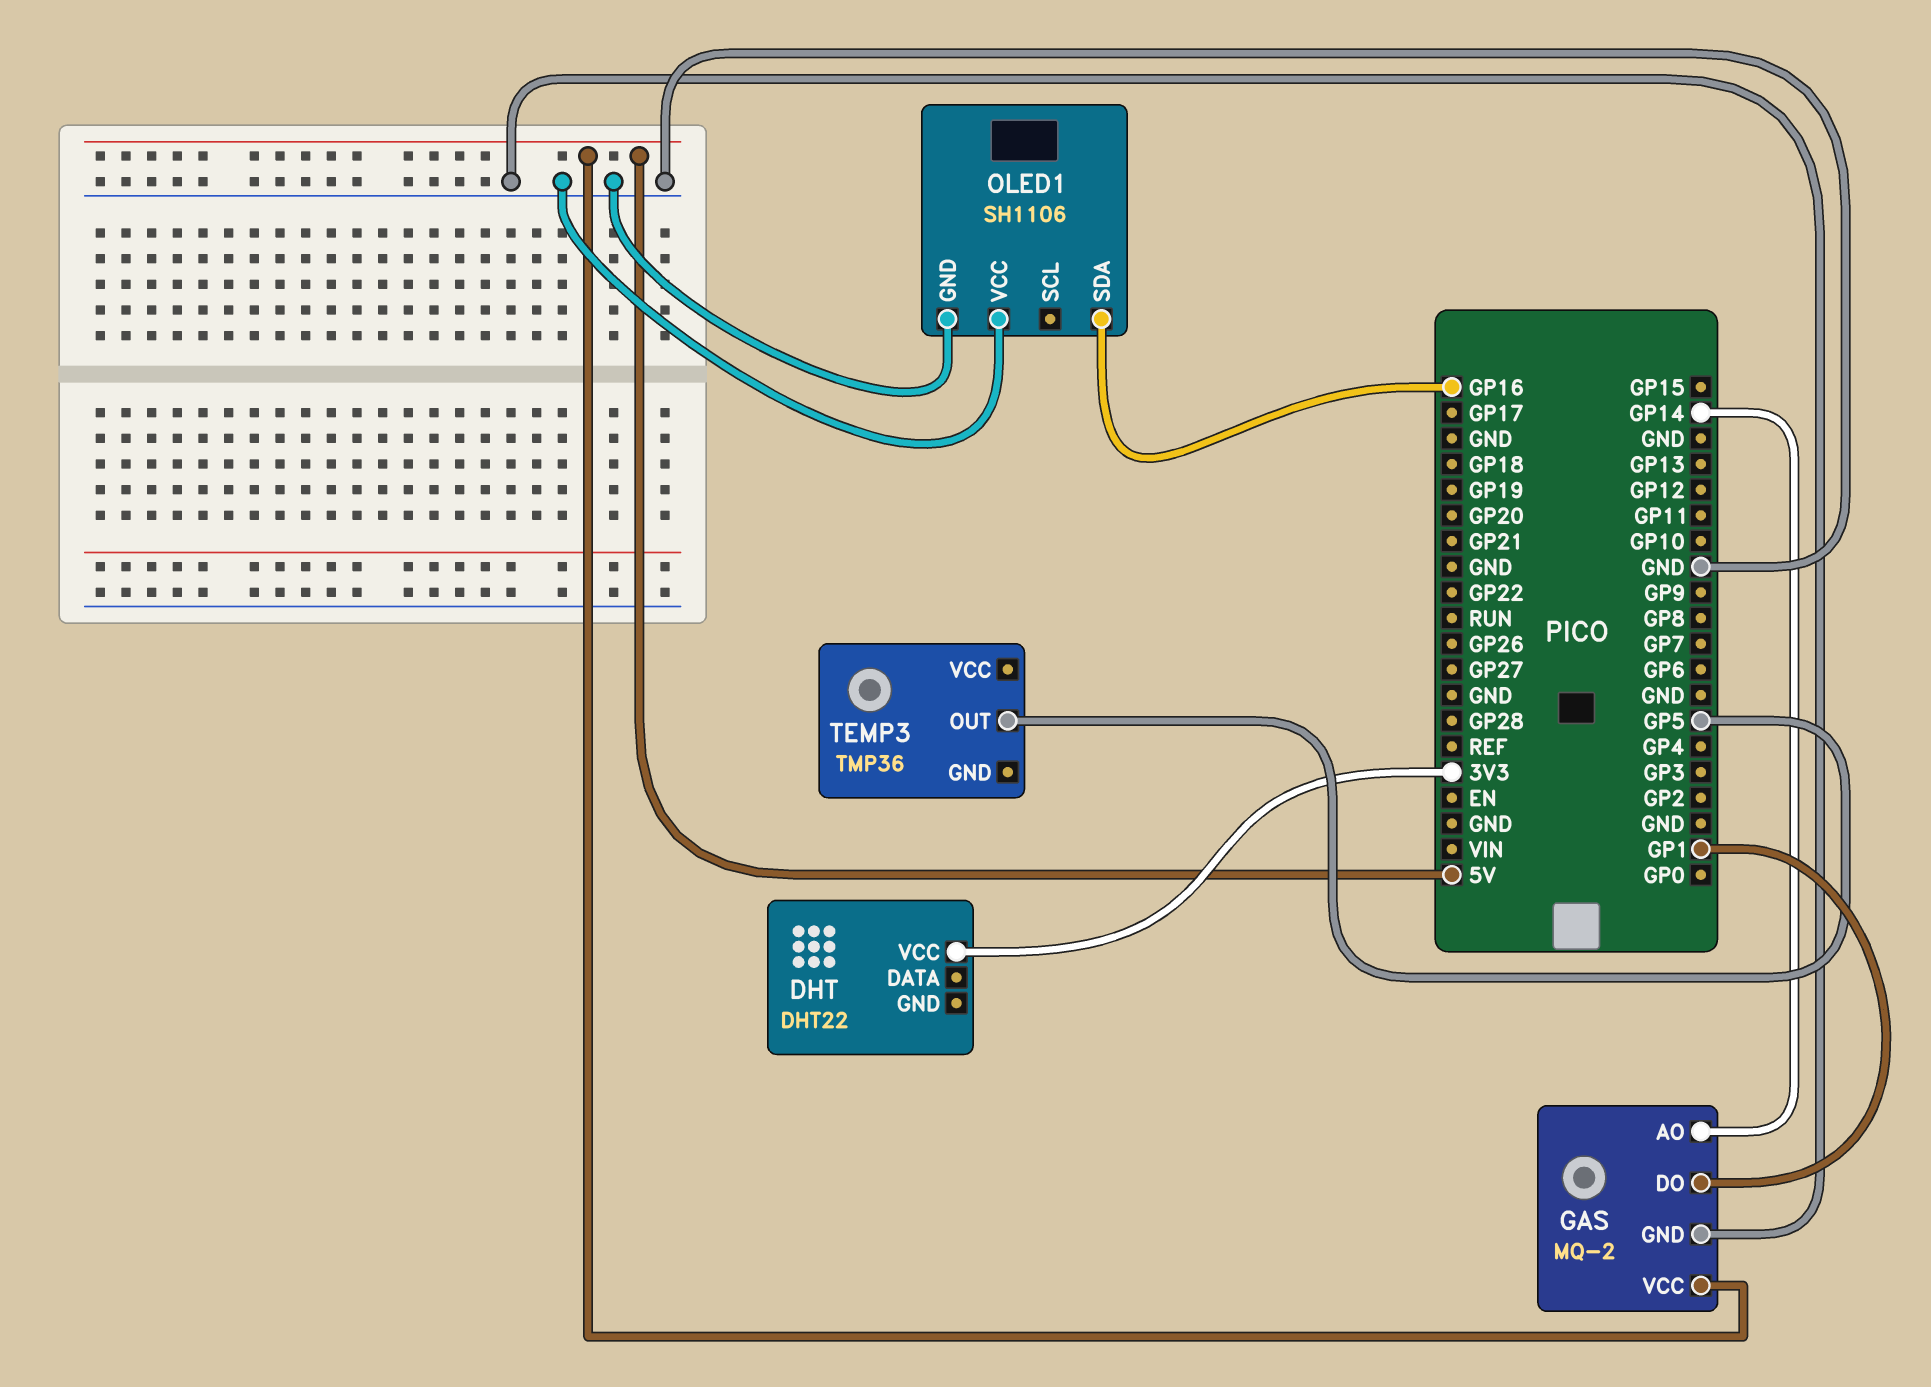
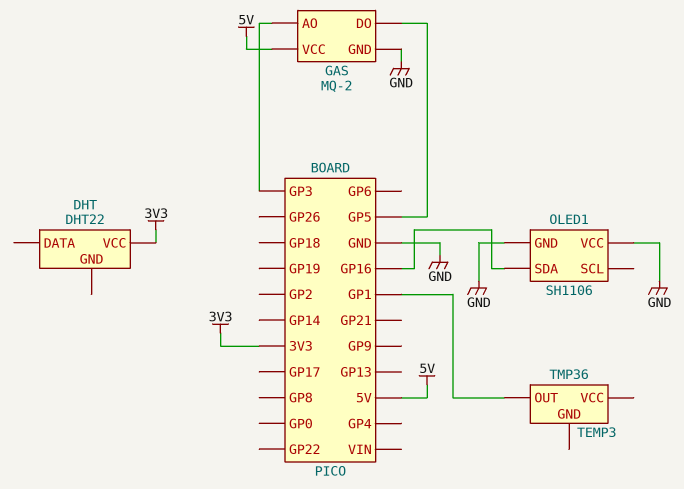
GAS pin AO: GP14 -> GP3
GAS pin DO: GP1 -> GP5
TEMP3 pin OUT: GP5 -> GP1

